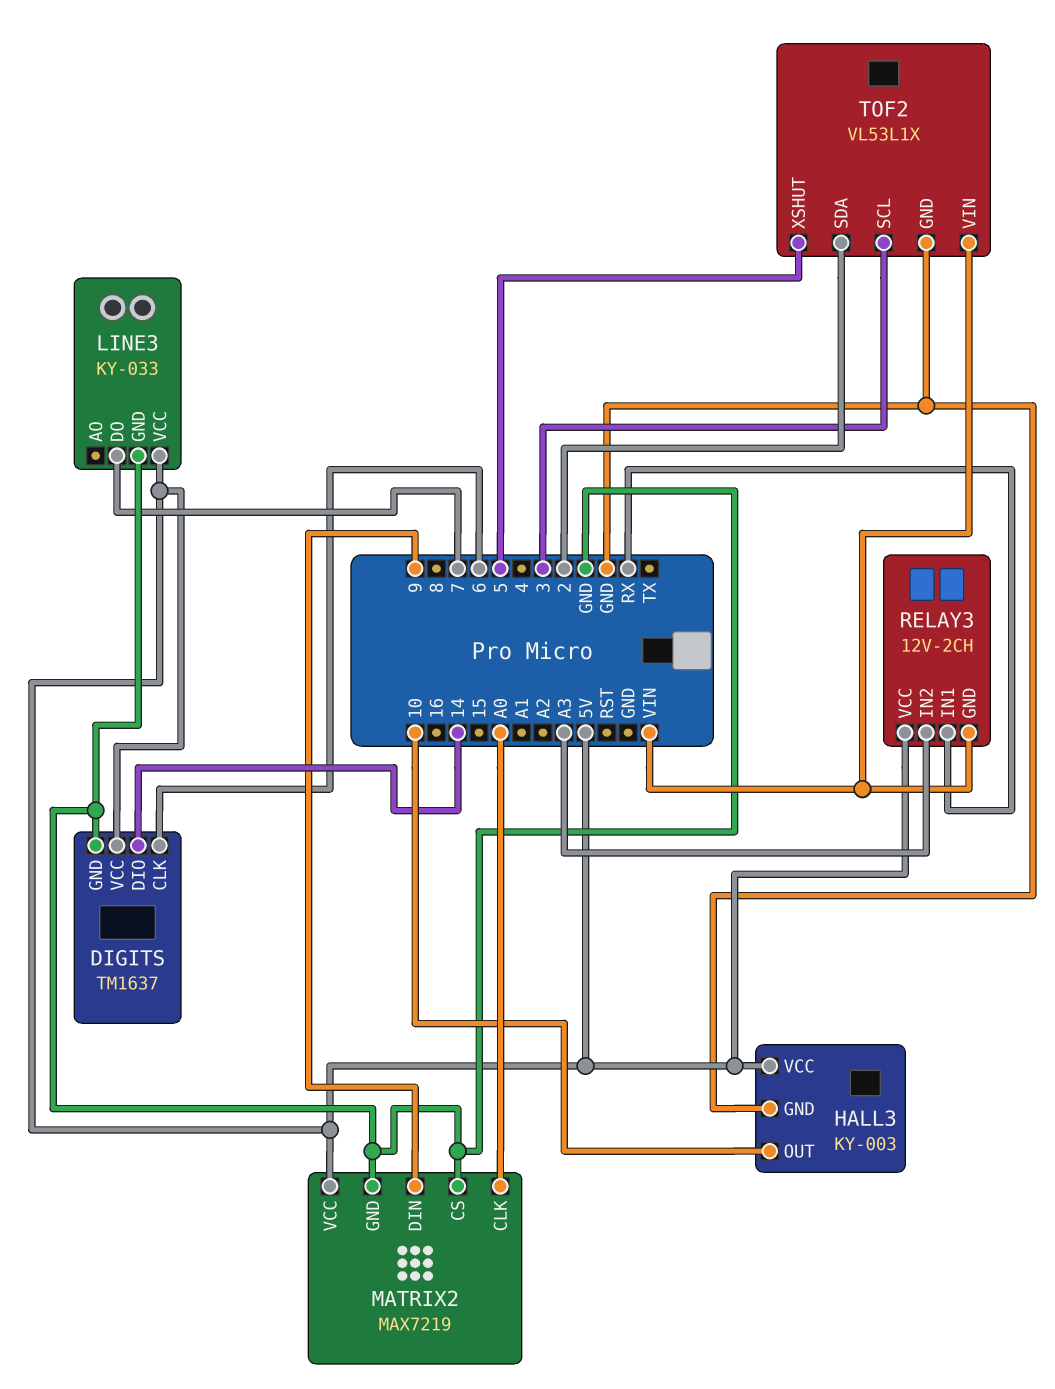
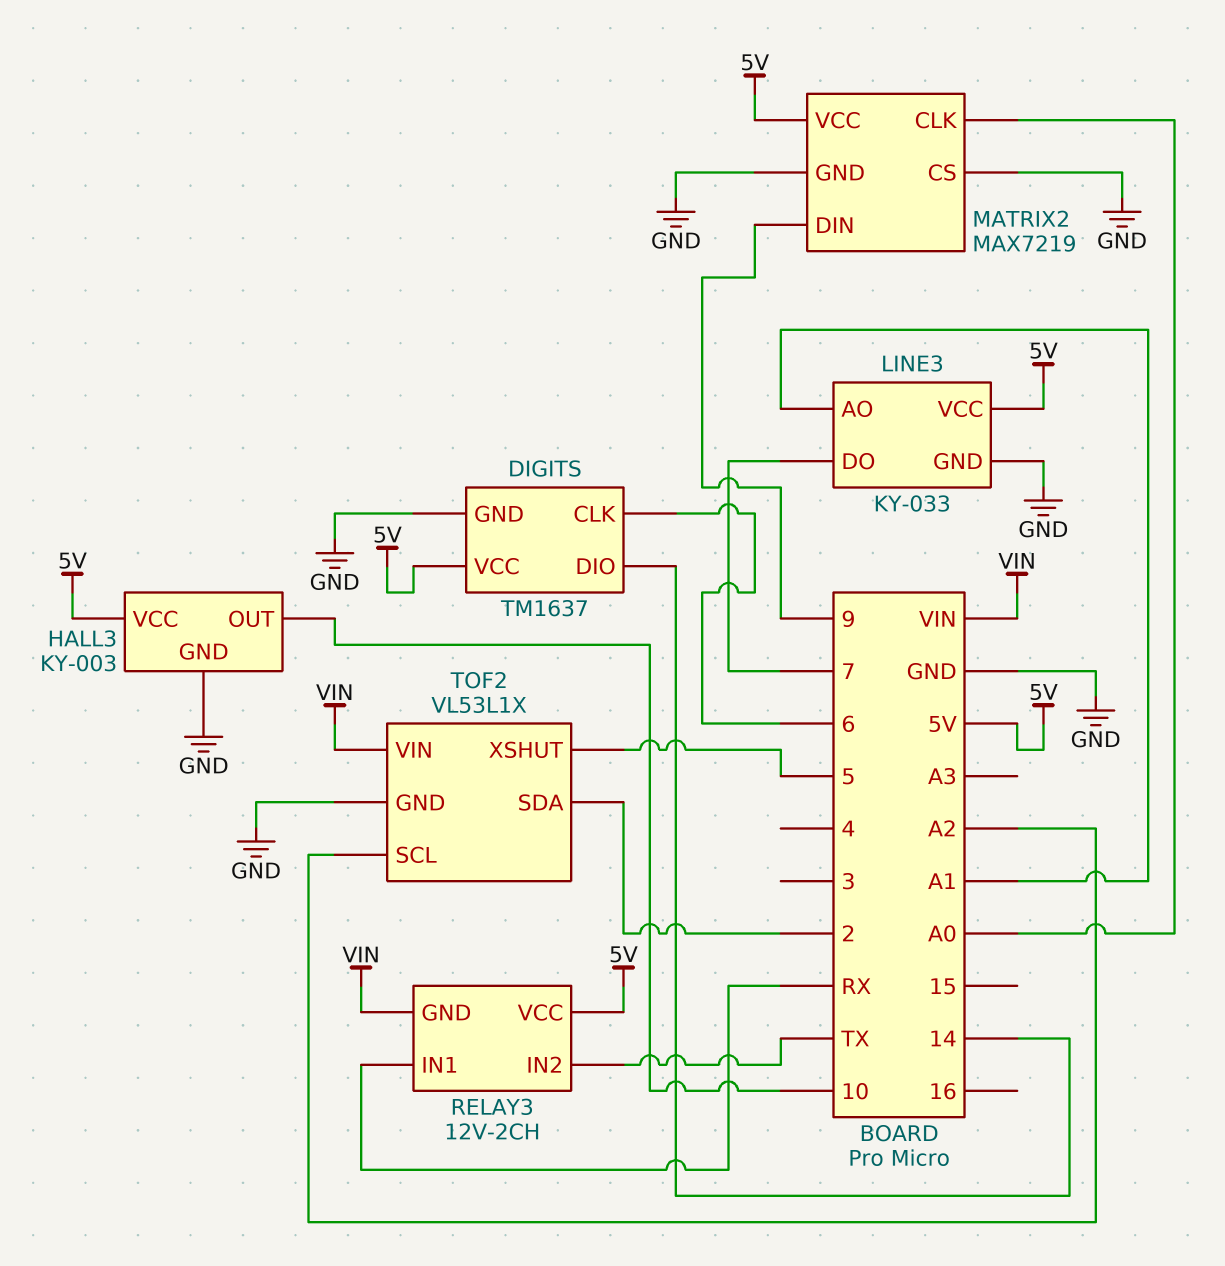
LINE3 pin AO: none -> A1
RELAY3 pin IN2: A3 -> TX
TOF2 pin SCL: 3 -> A2

